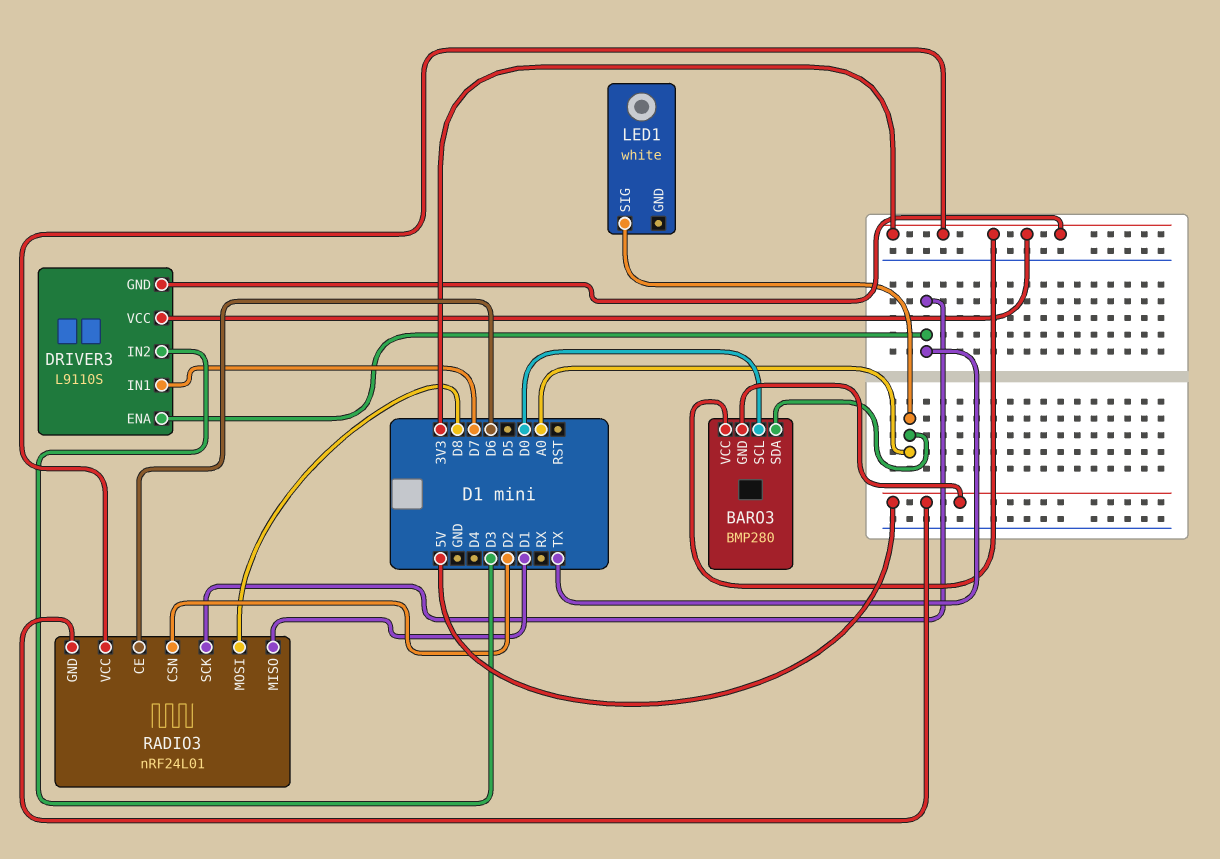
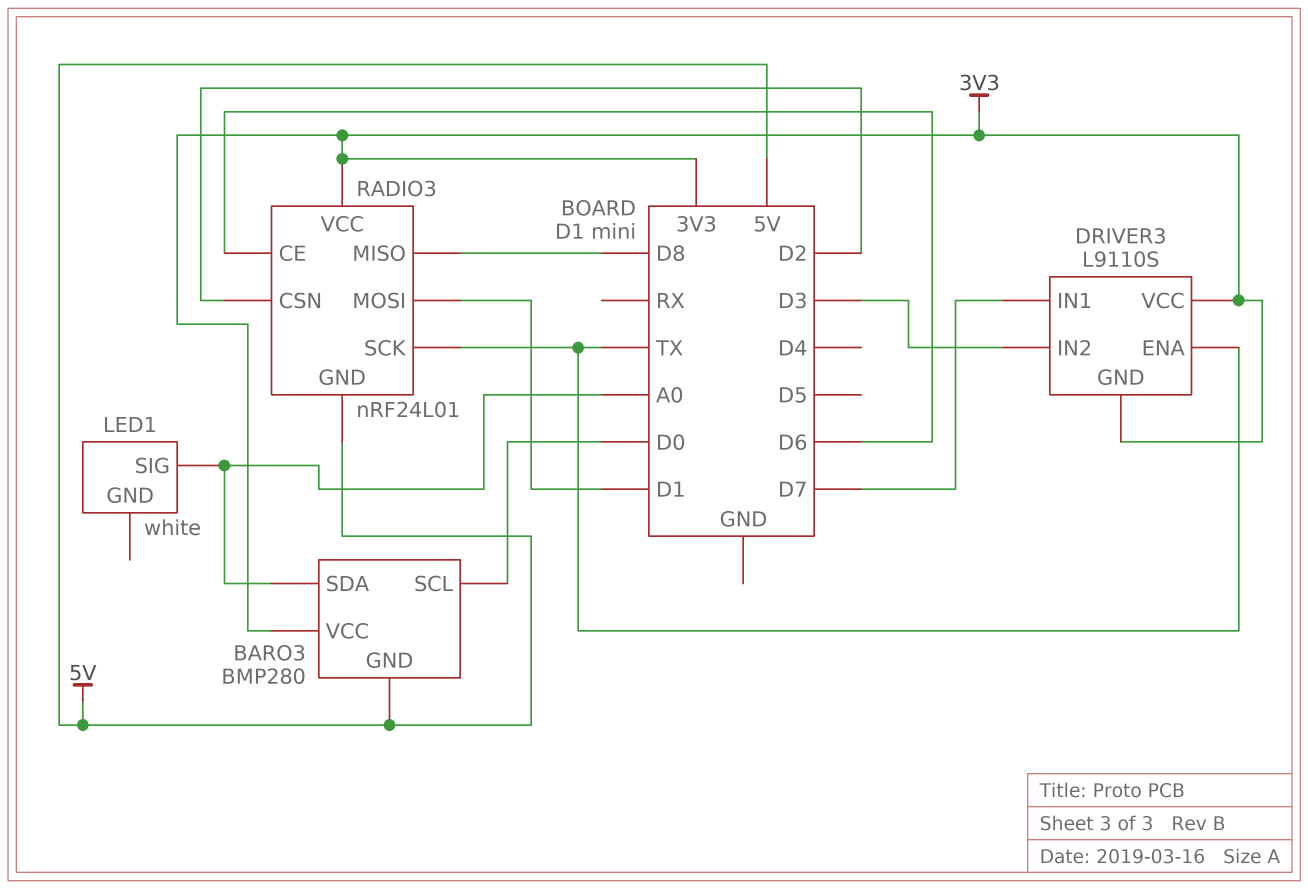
RADIO3 pin MISO: D1 -> D8
RADIO3 pin MOSI: D8 -> D1

